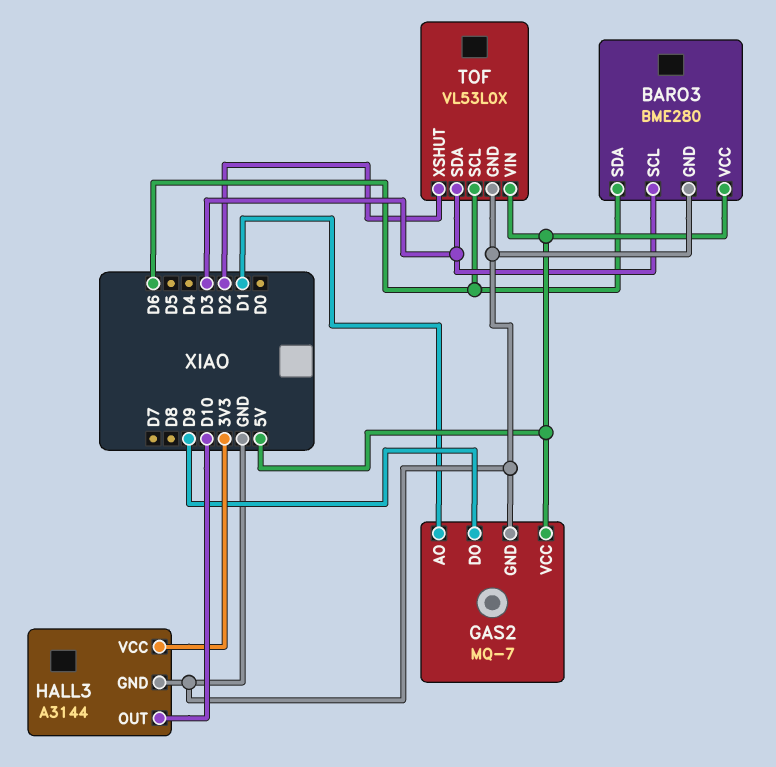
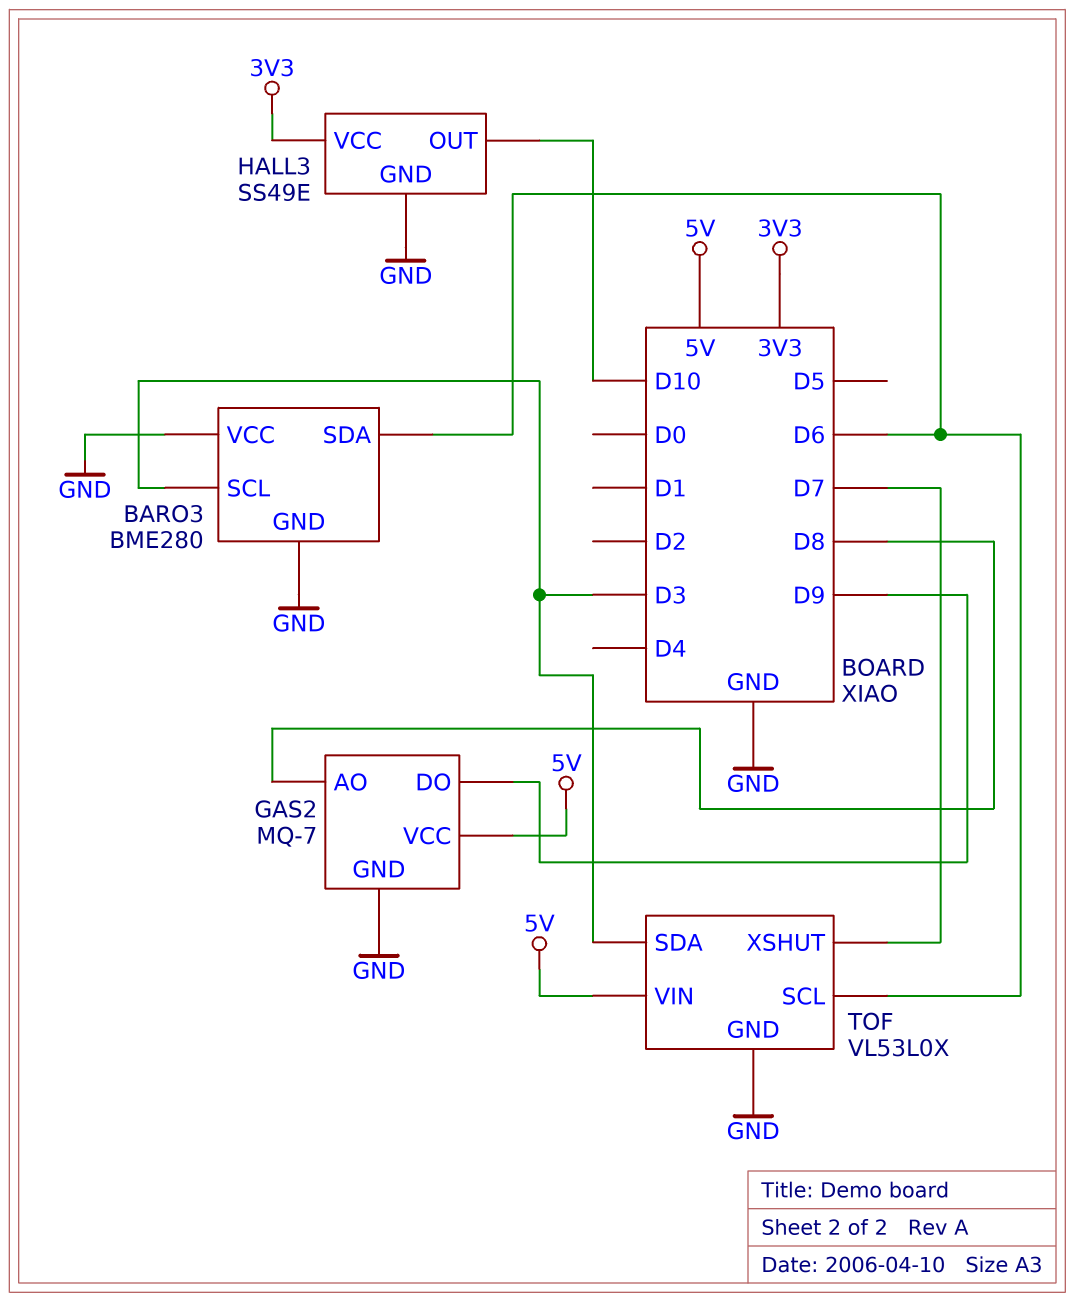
BARO3 pin VCC: 5V -> GND
GAS2 pin AO: D1 -> D8
HALL3: A3144 -> SS49E
TOF pin XSHUT: D2 -> D7

